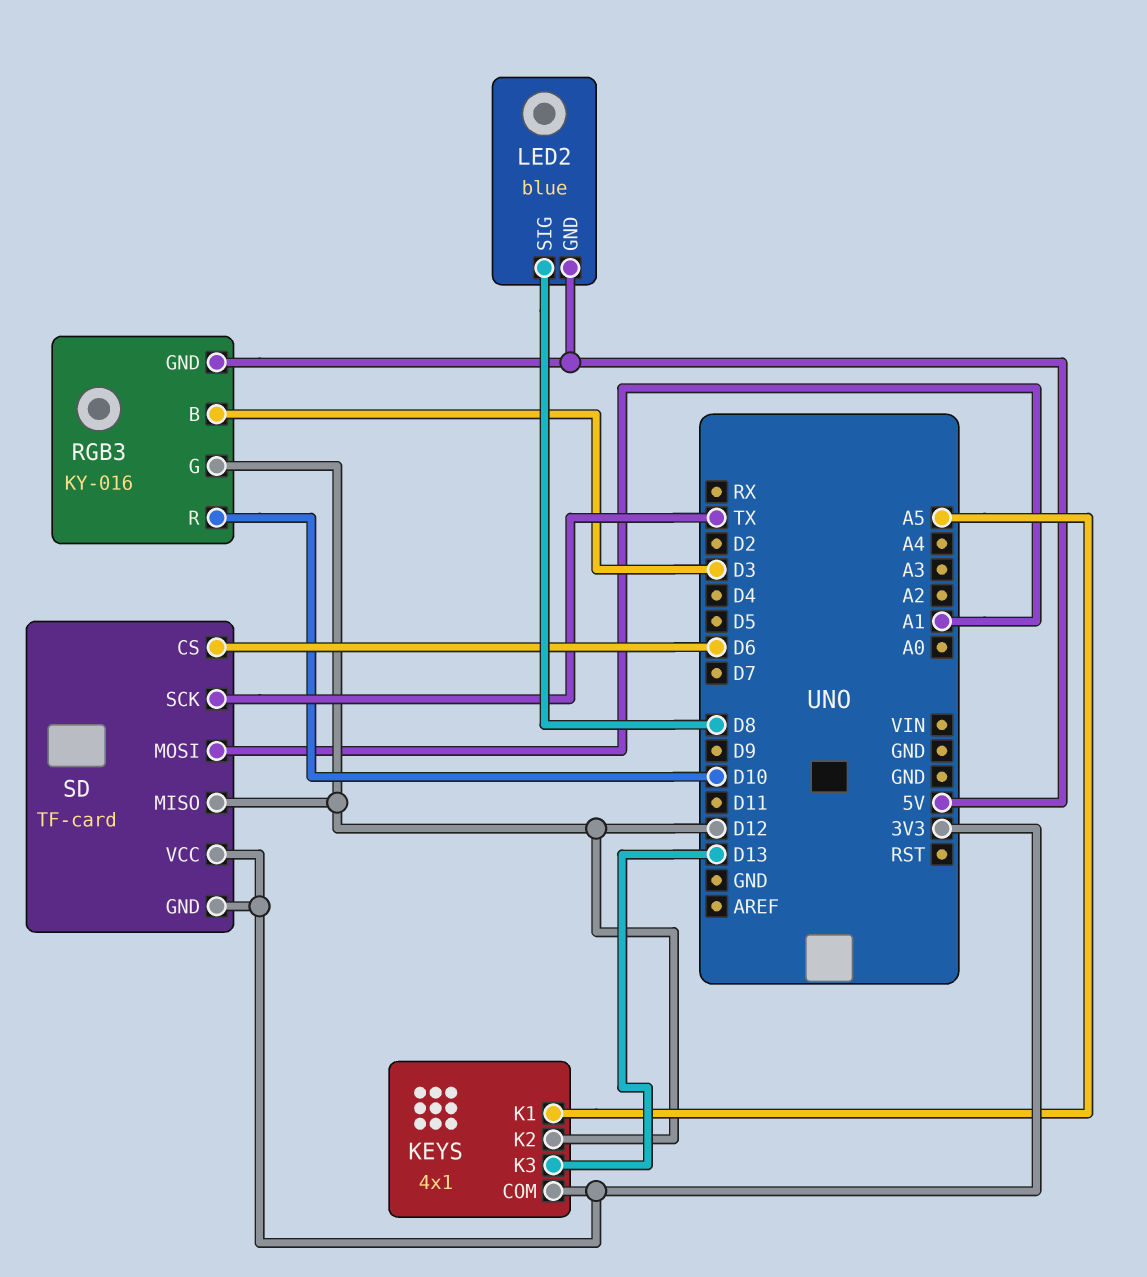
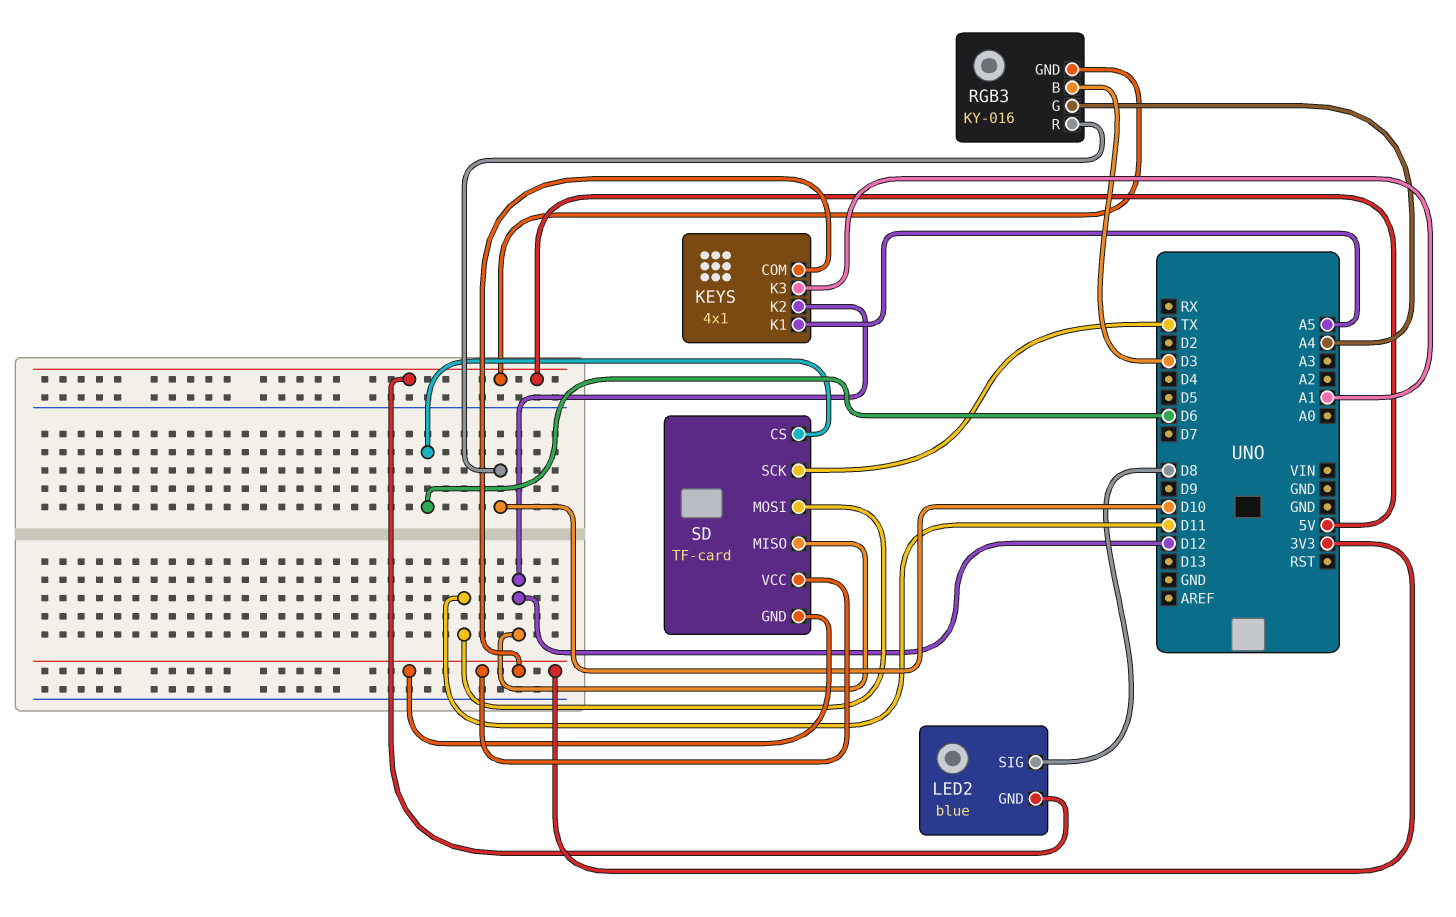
KEYS pin K3: D13 -> A1
RGB3 pin G: D12 -> A4
SD pin MOSI: A1 -> D11

